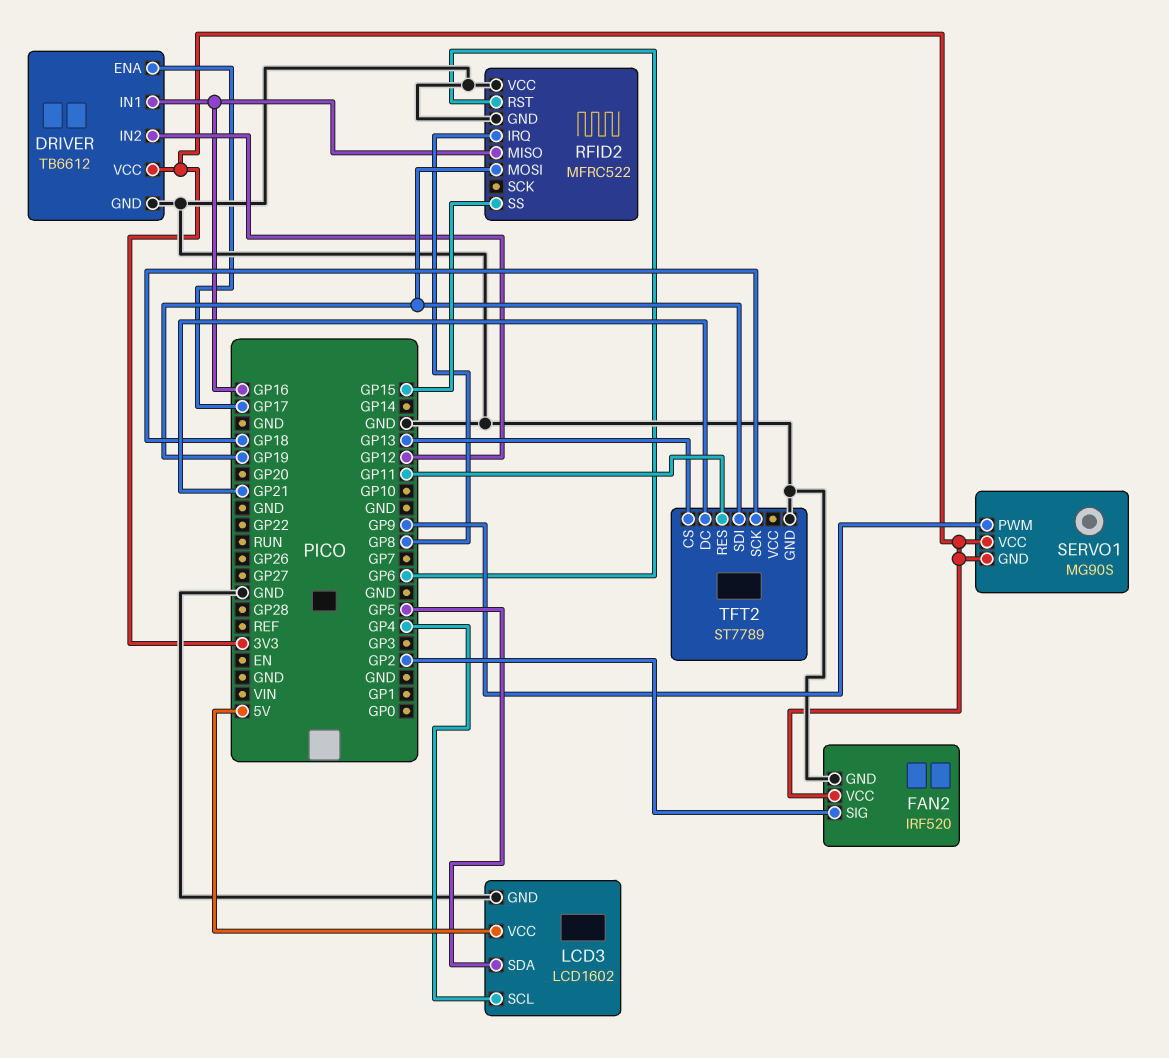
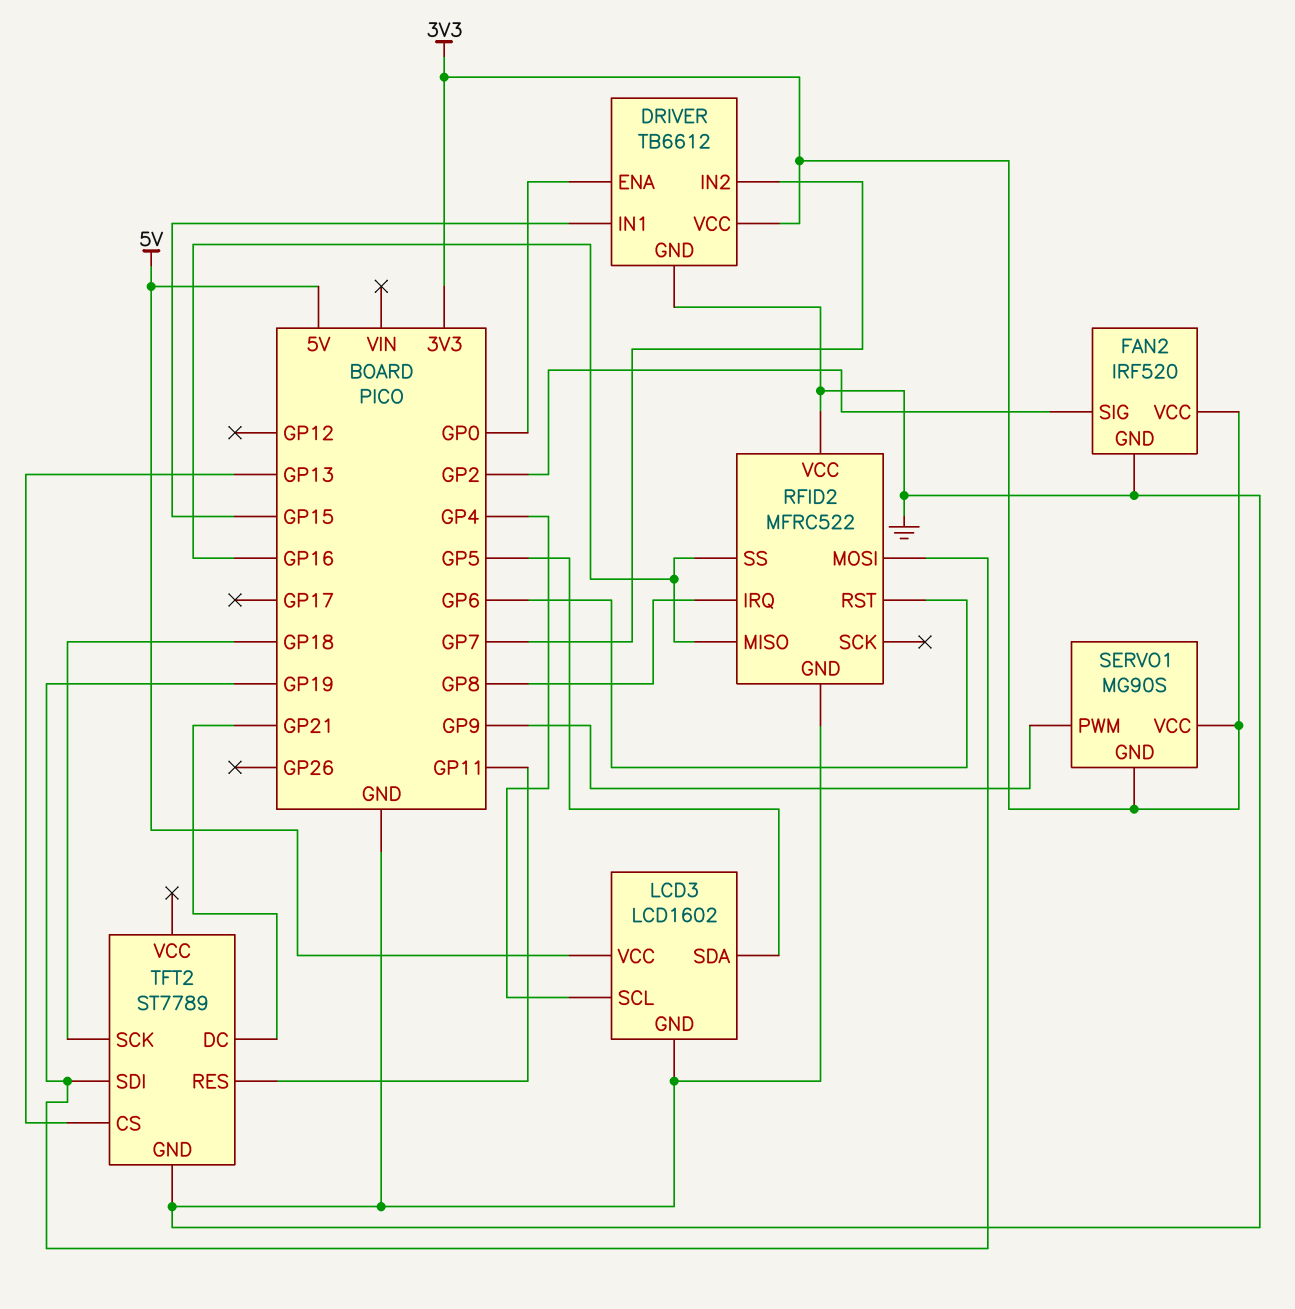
DRIVER pin ENA: GP17 -> GP0
DRIVER pin IN1: GP16 -> GP15
DRIVER pin IN2: GP12 -> GP7
RFID2 pin SS: GP15 -> GP16

